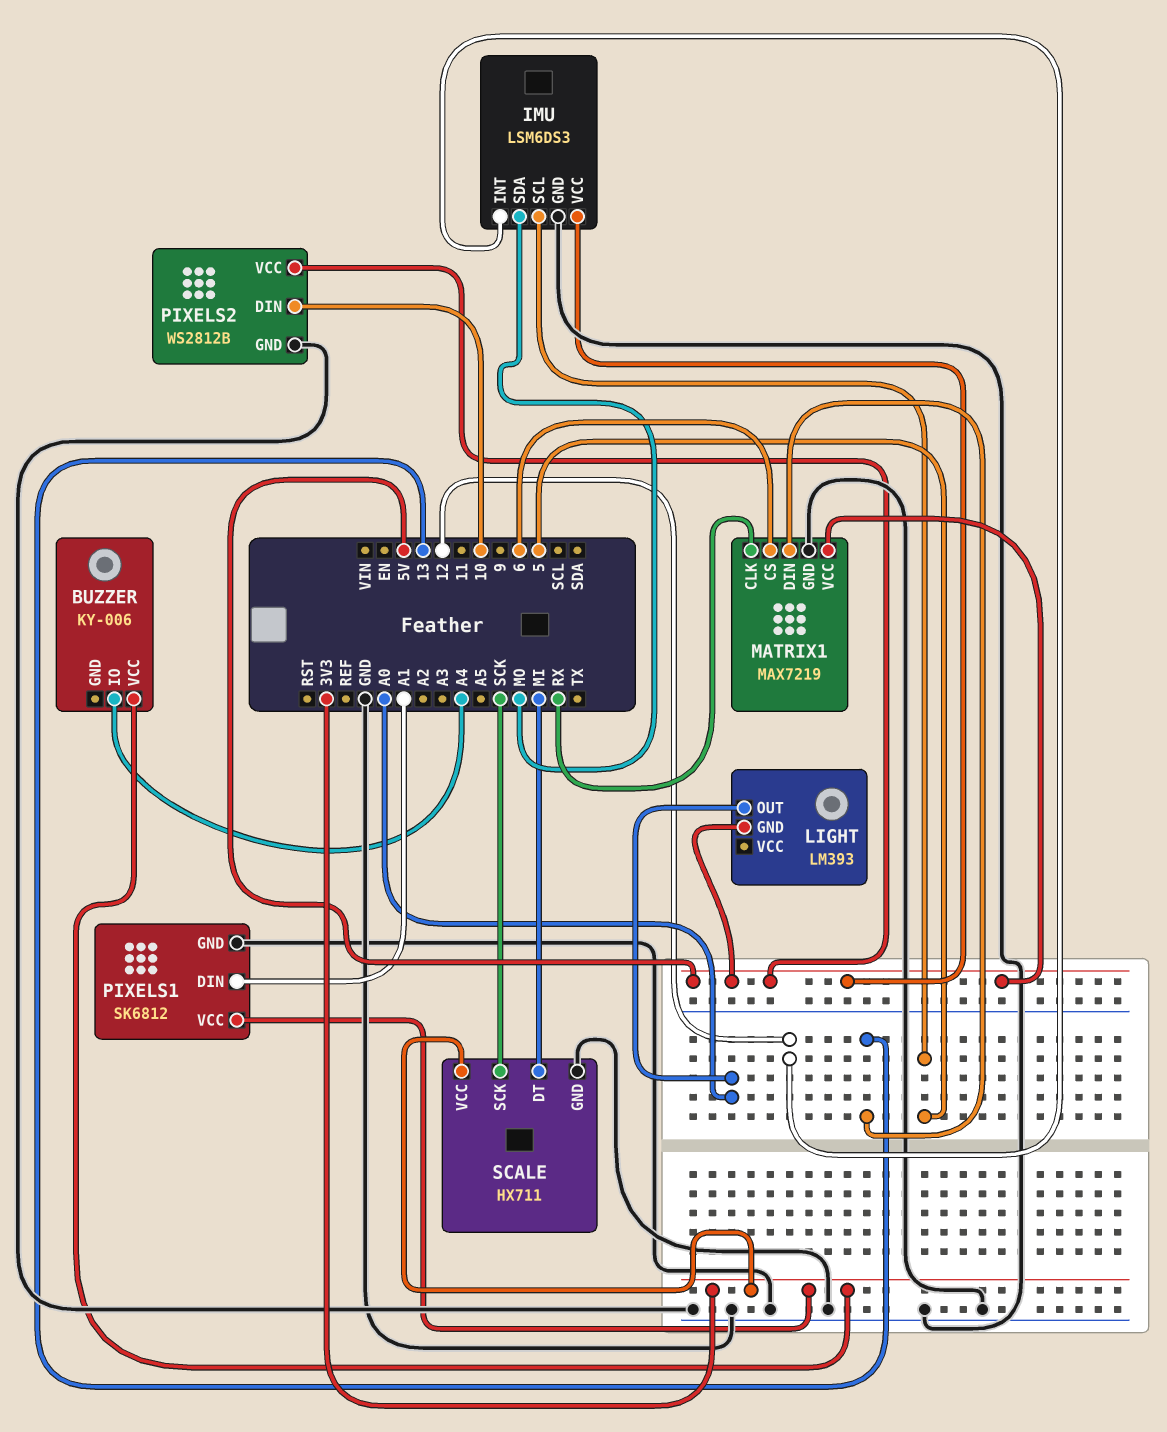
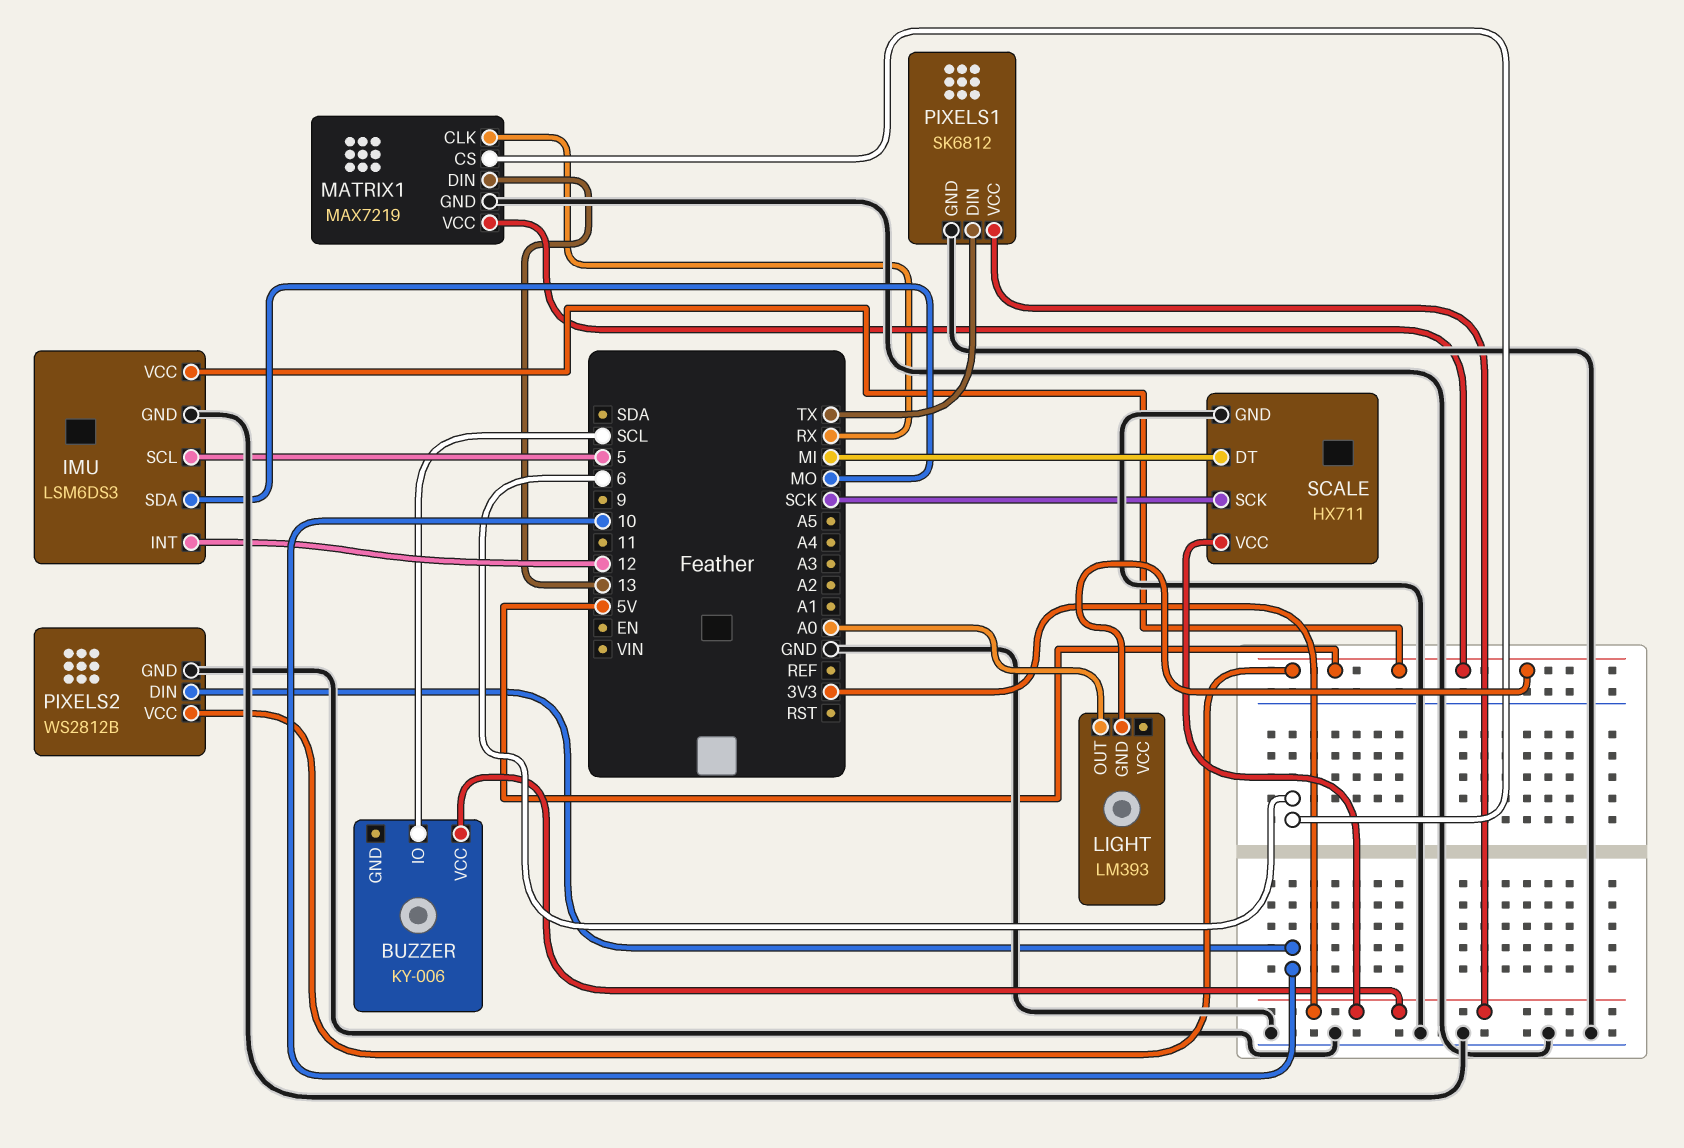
BUZZER pin IO: A4 -> SCL
PIXELS1 pin DIN: A1 -> TX

